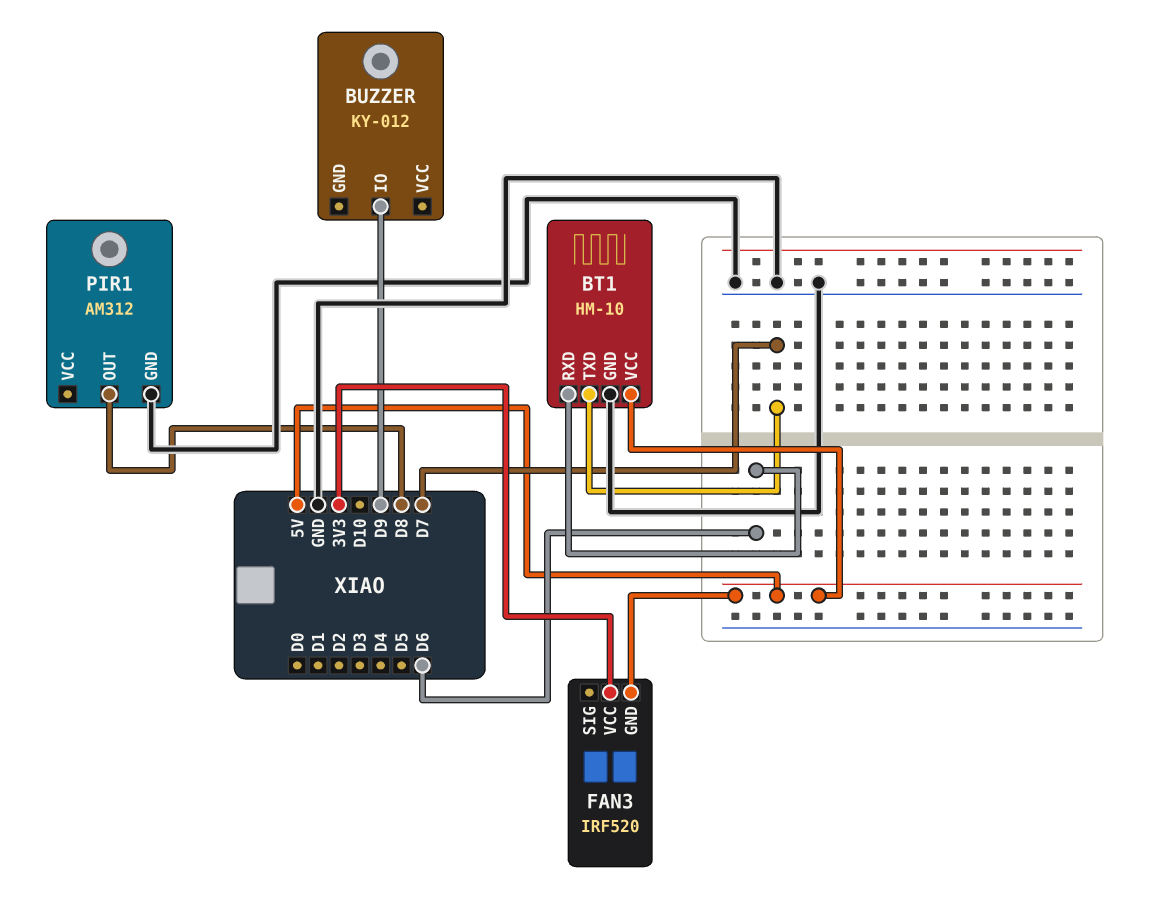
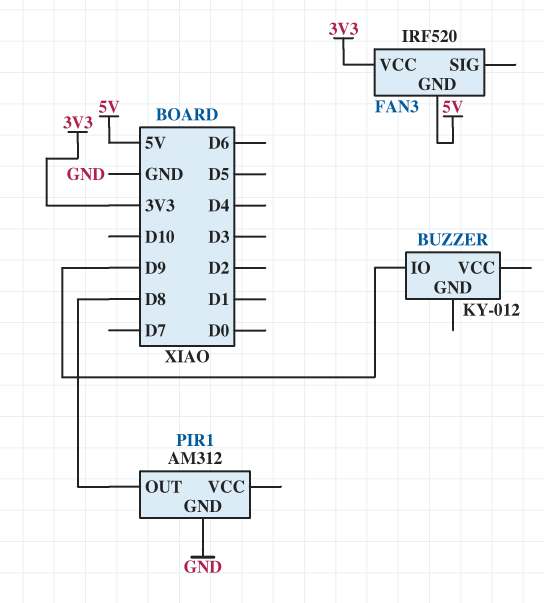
BT1: HM-10 -> none
BT1 pin GND: GND -> none
BT1 pin RXD: D6 -> none
BT1 pin TXD: D7 -> none
BT1 pin VCC: 5V -> none

